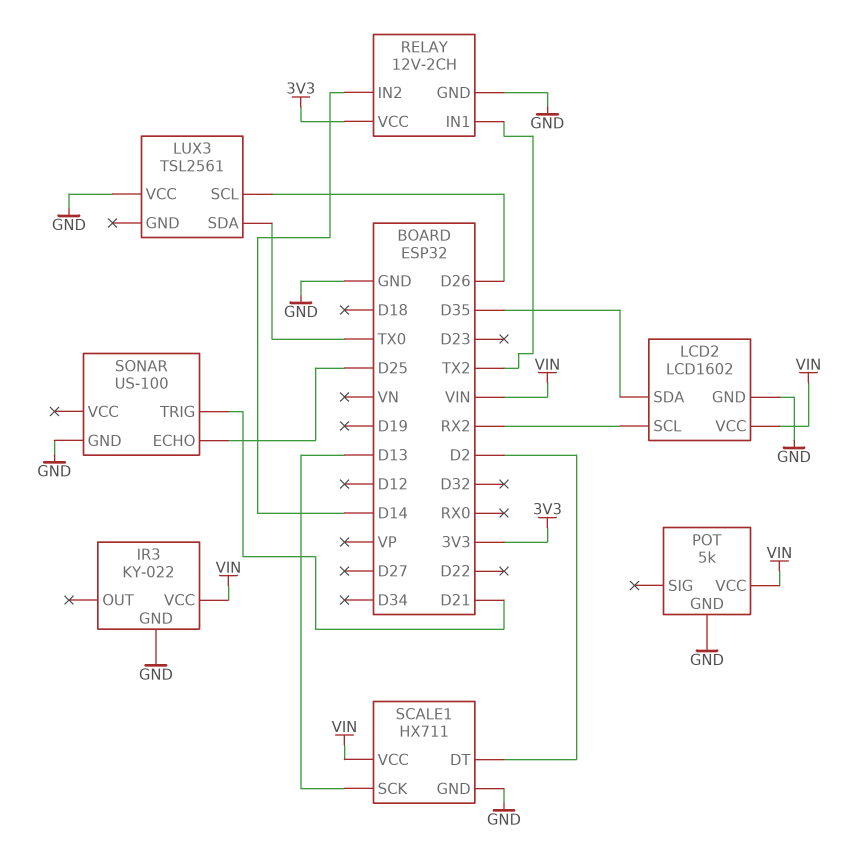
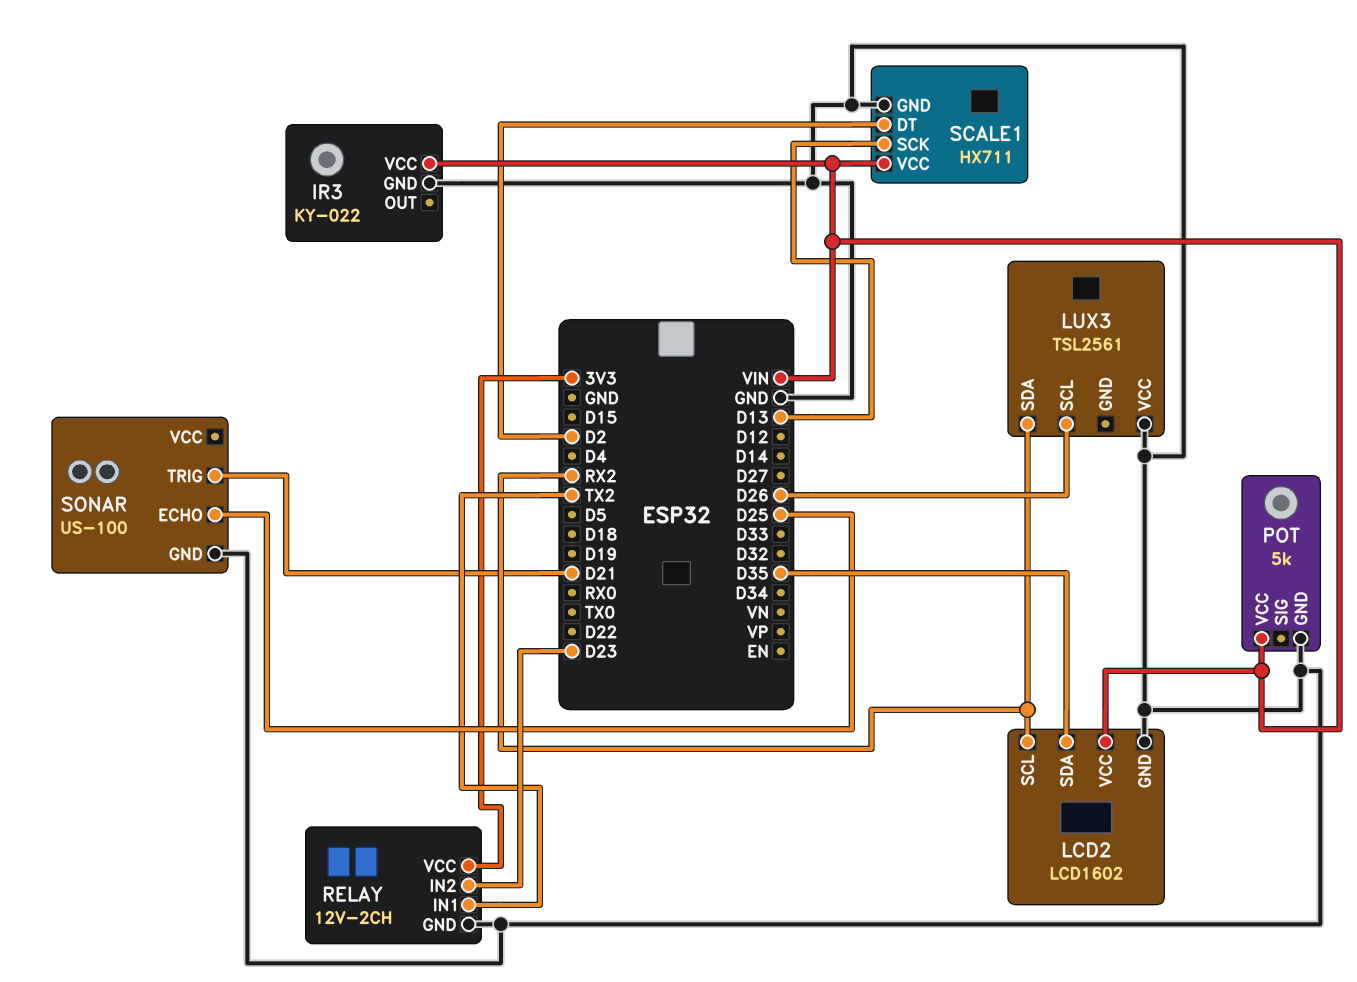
LUX3 pin SDA: TX0 -> RX2
RELAY pin IN2: D14 -> D23

